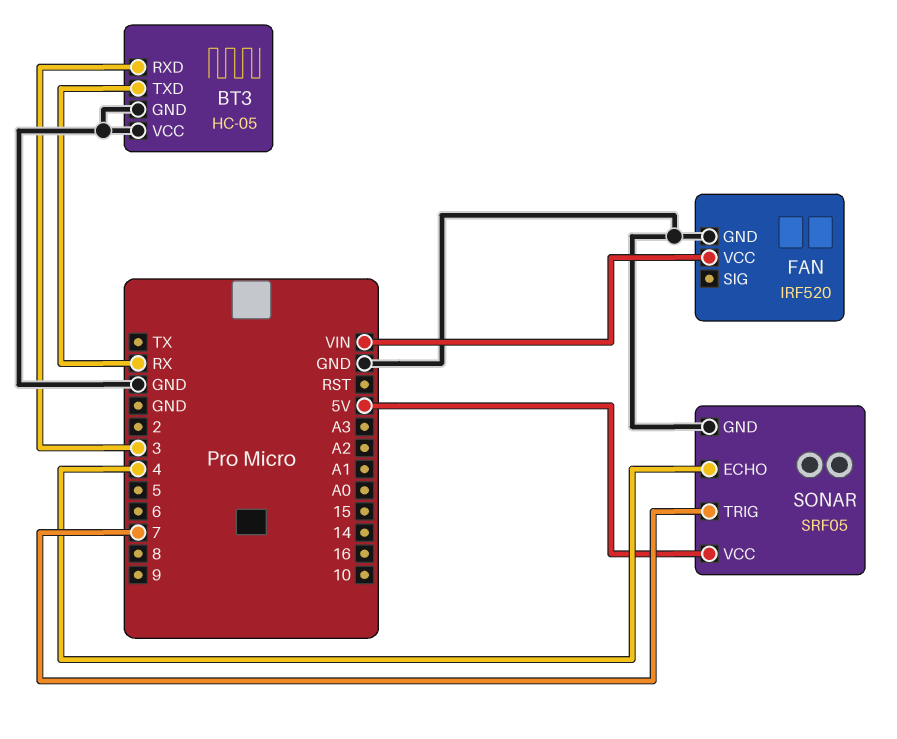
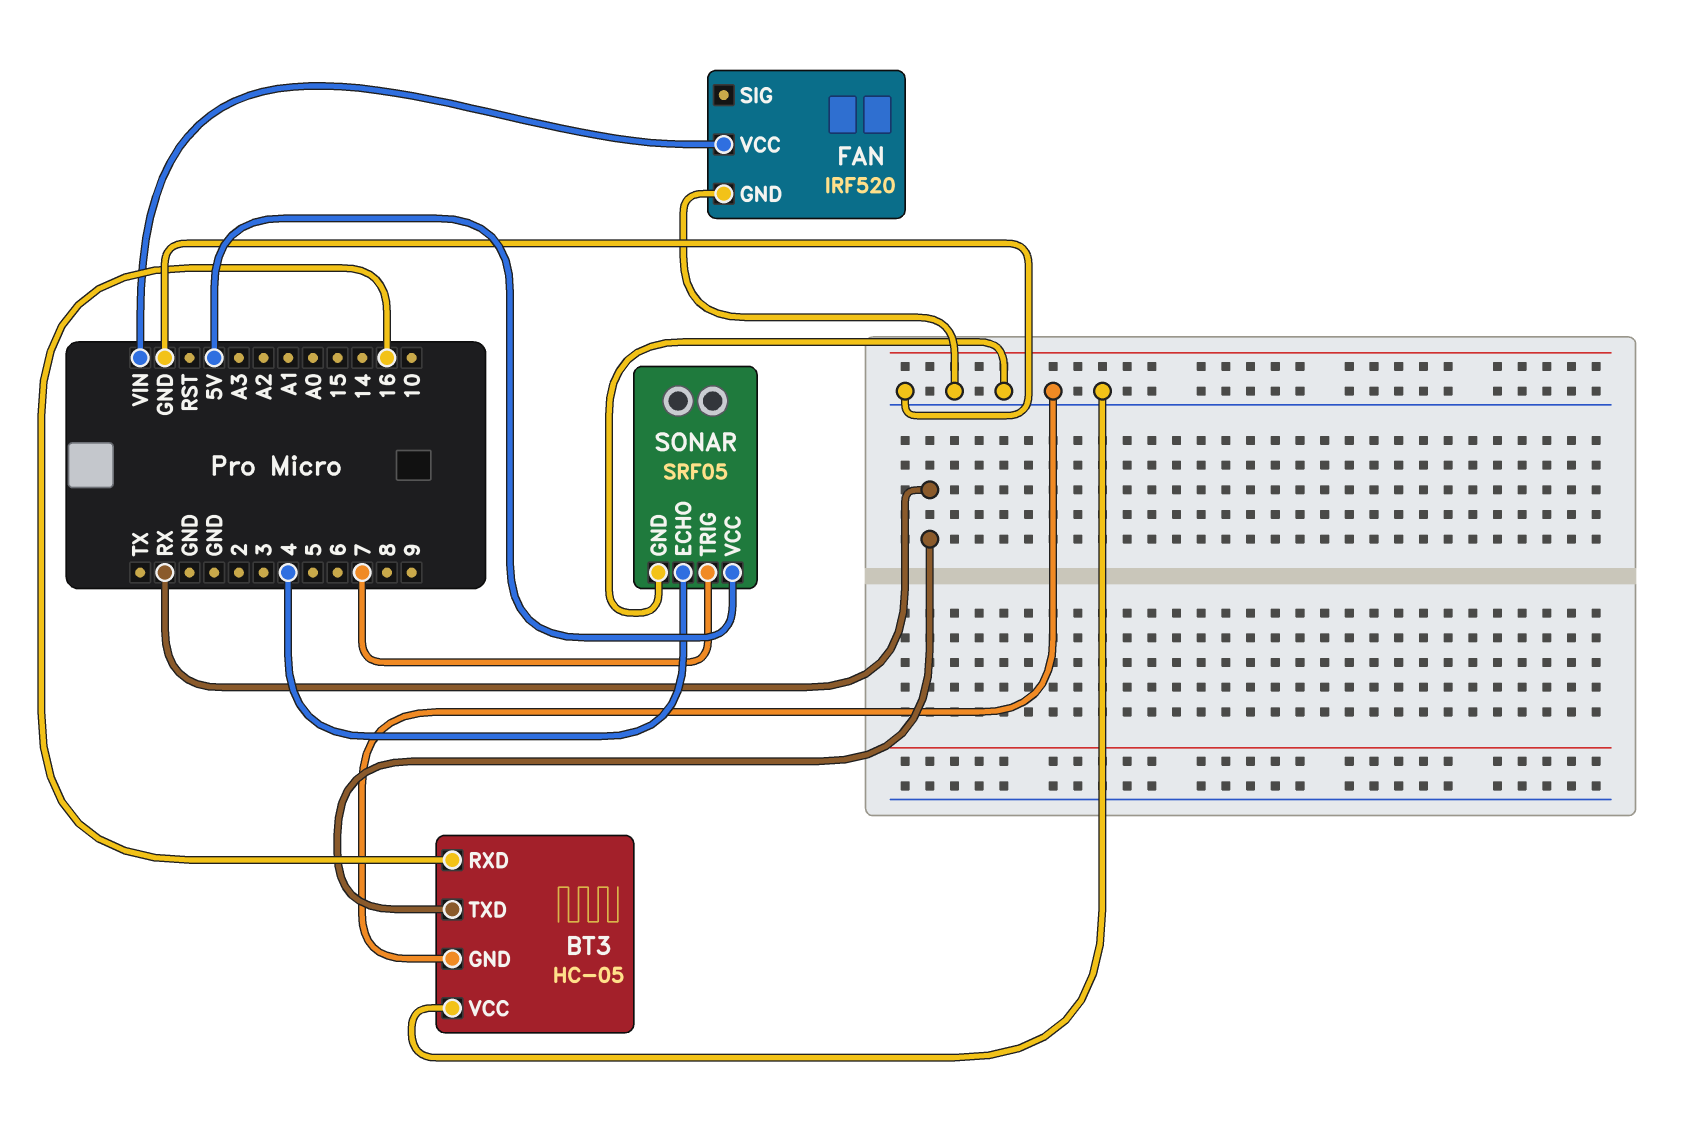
BT3 pin RXD: 3 -> 16

